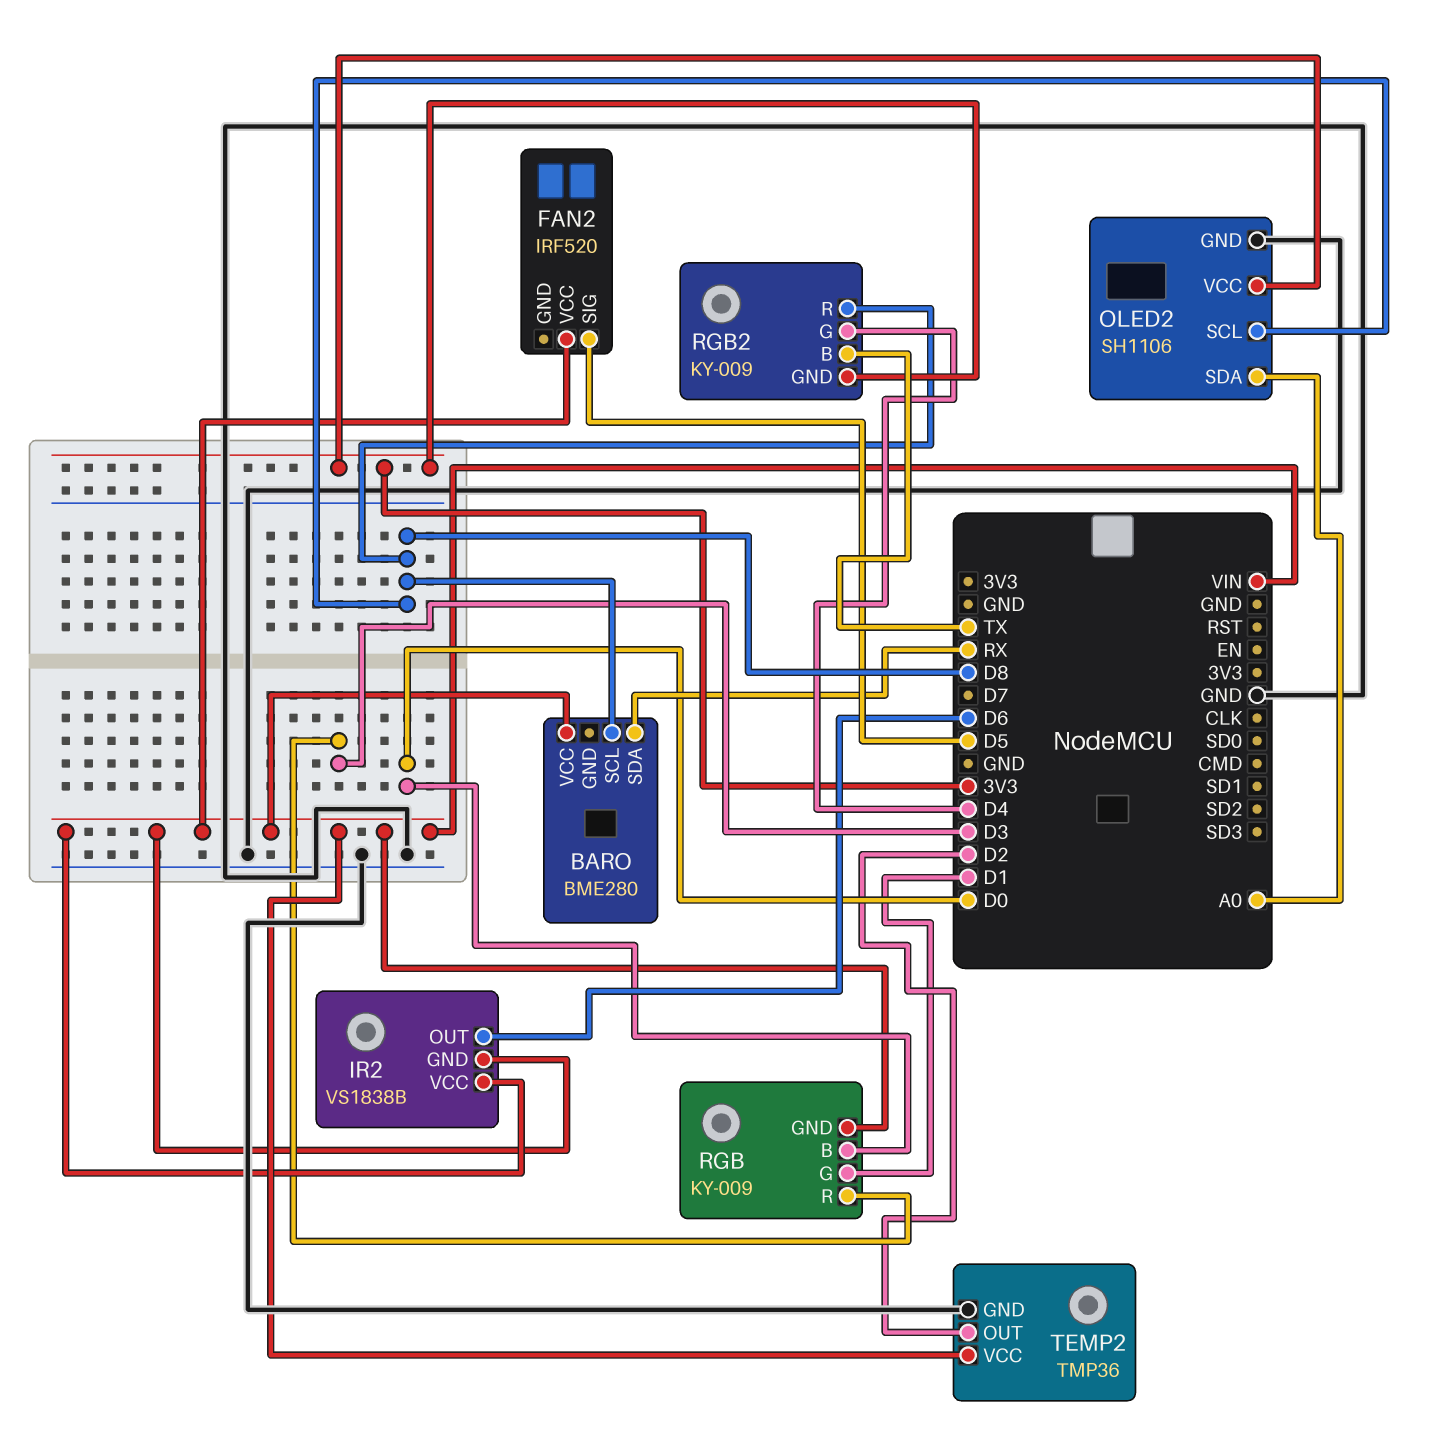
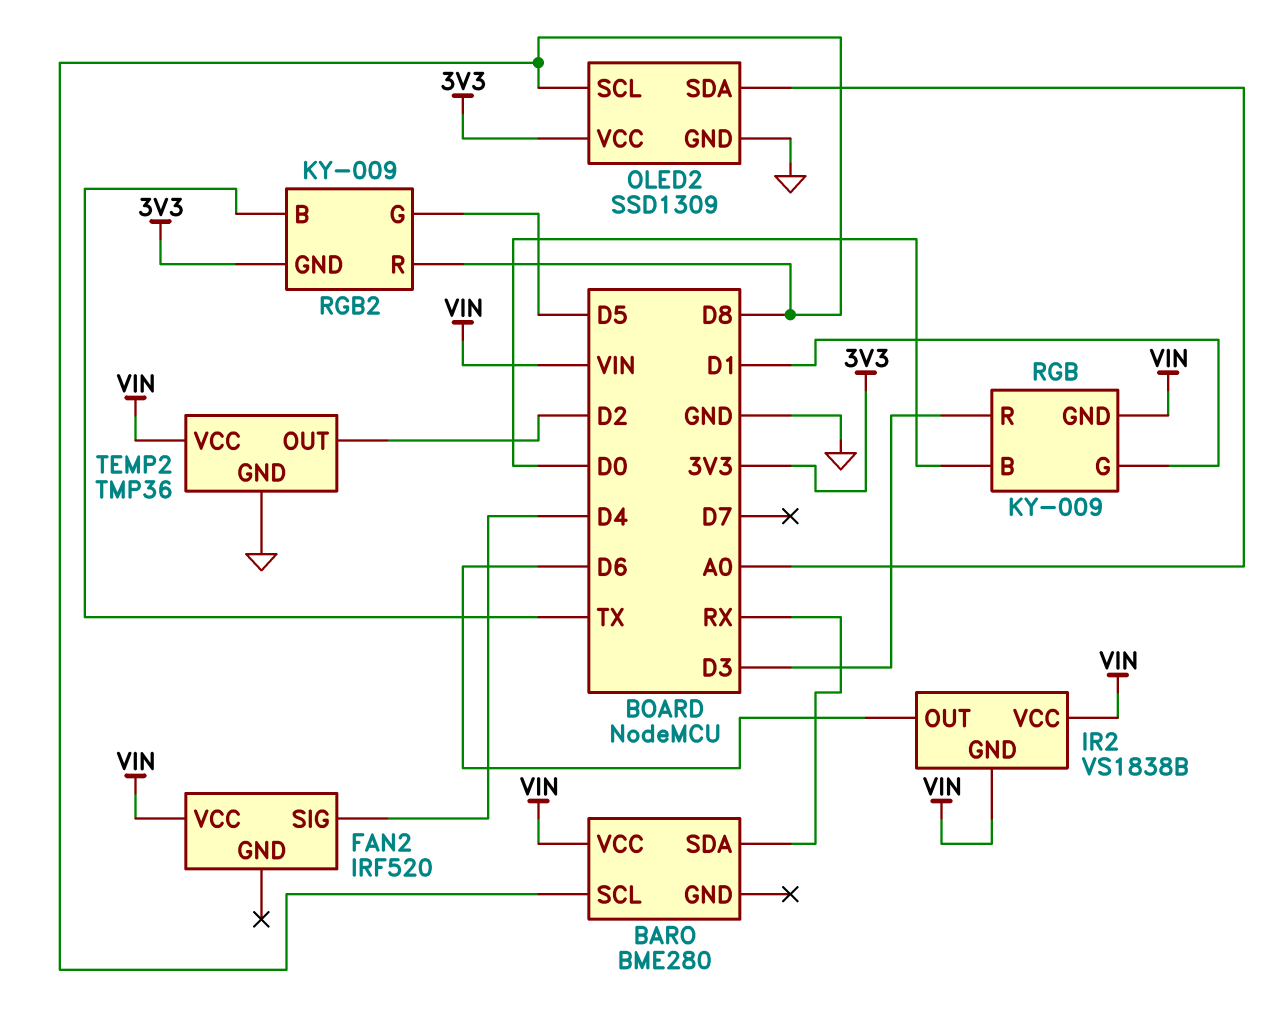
FAN2 pin SIG: D5 -> D4
OLED2: SH1106 -> SSD1309
RGB2 pin G: D4 -> D5

